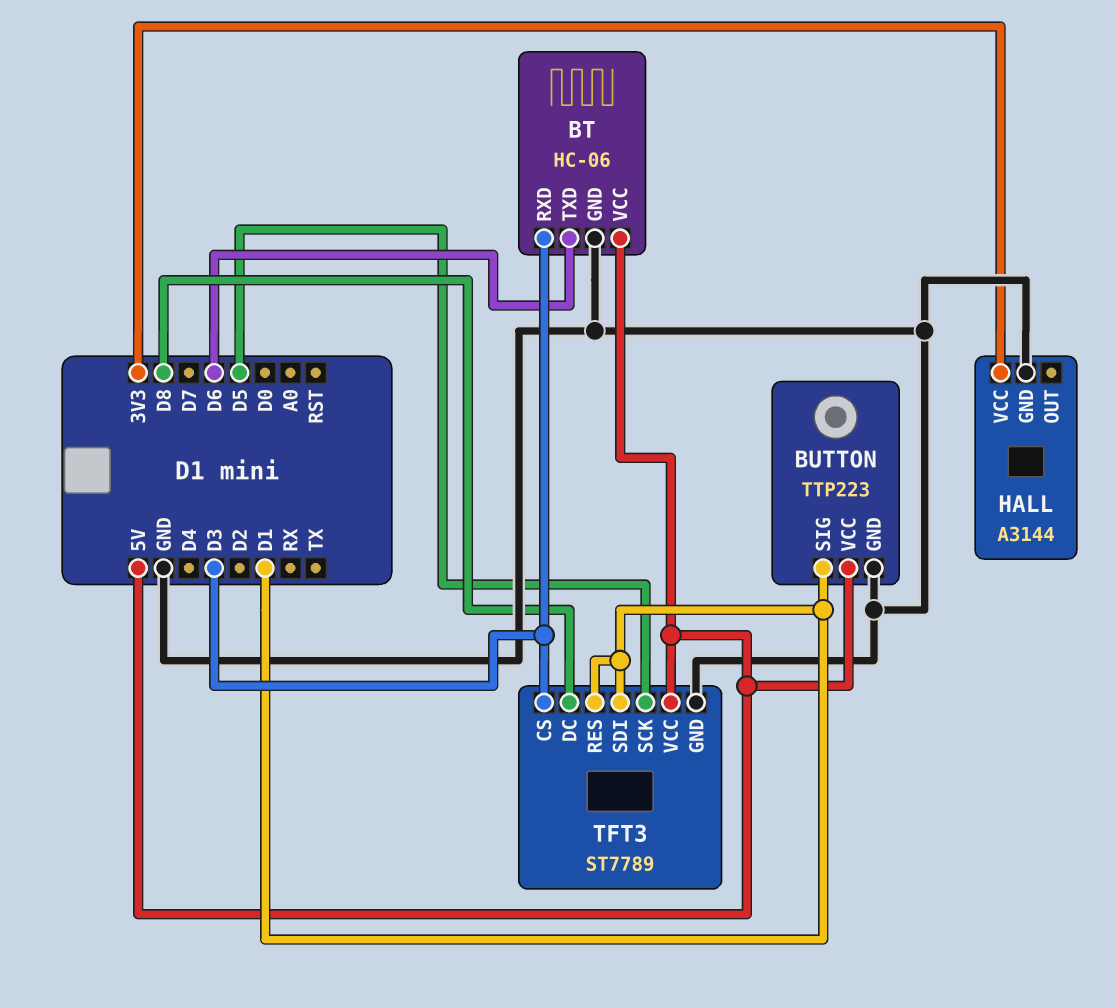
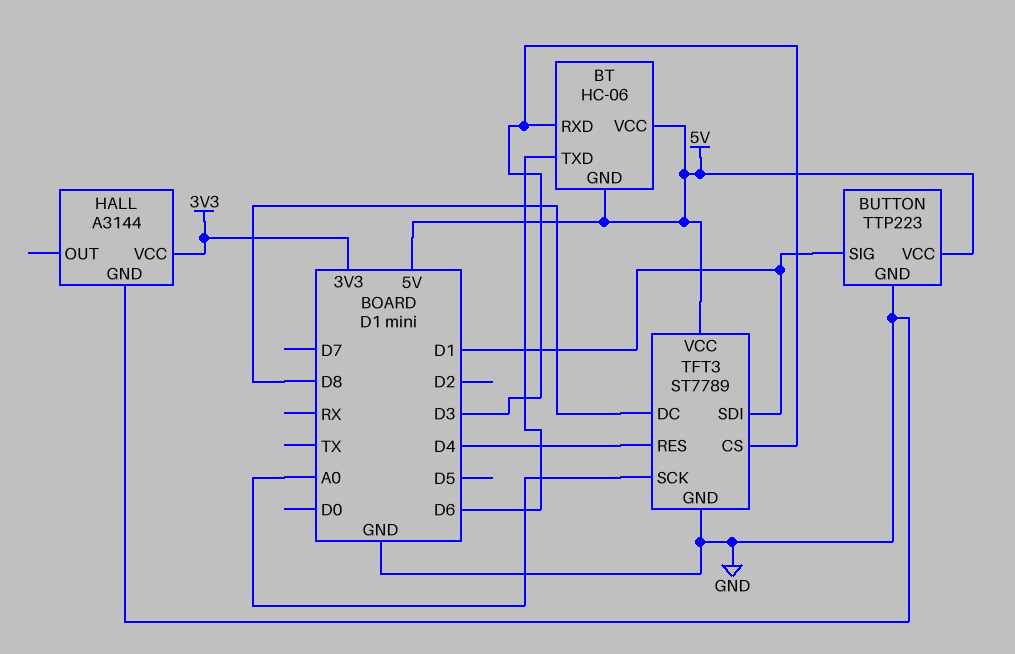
BT pin GND: GND -> 5V
TFT3 pin RES: D1 -> D4
TFT3 pin SCK: D5 -> A0

